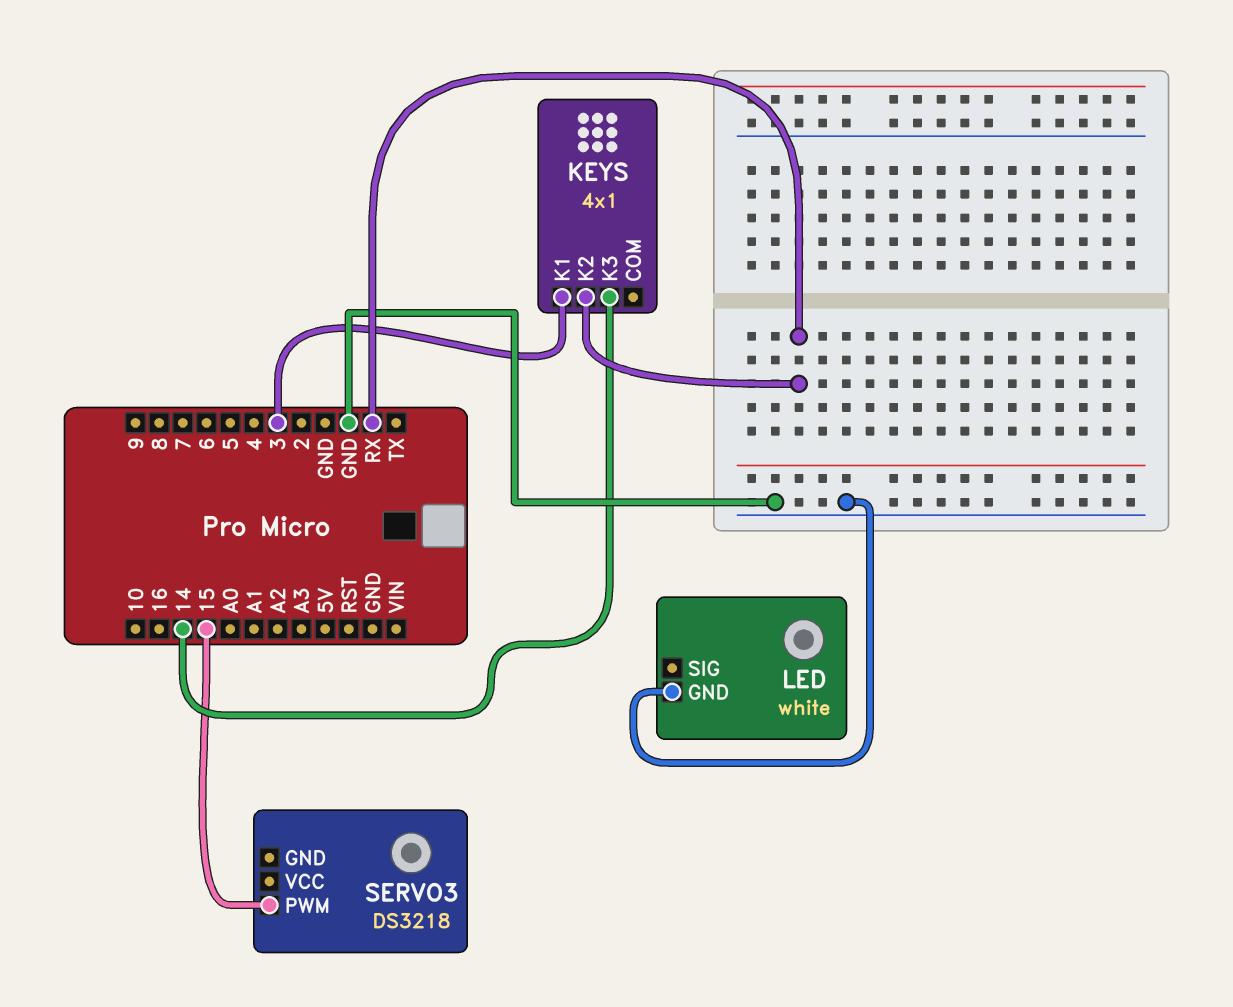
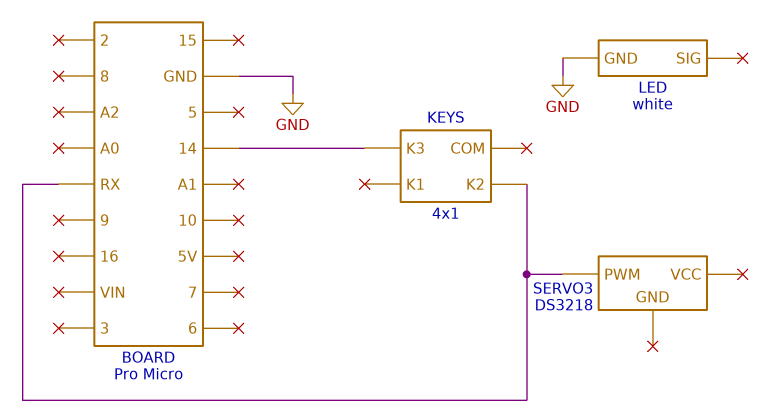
KEYS pin K1: 3 -> none
SERVO3 pin PWM: 15 -> RX

